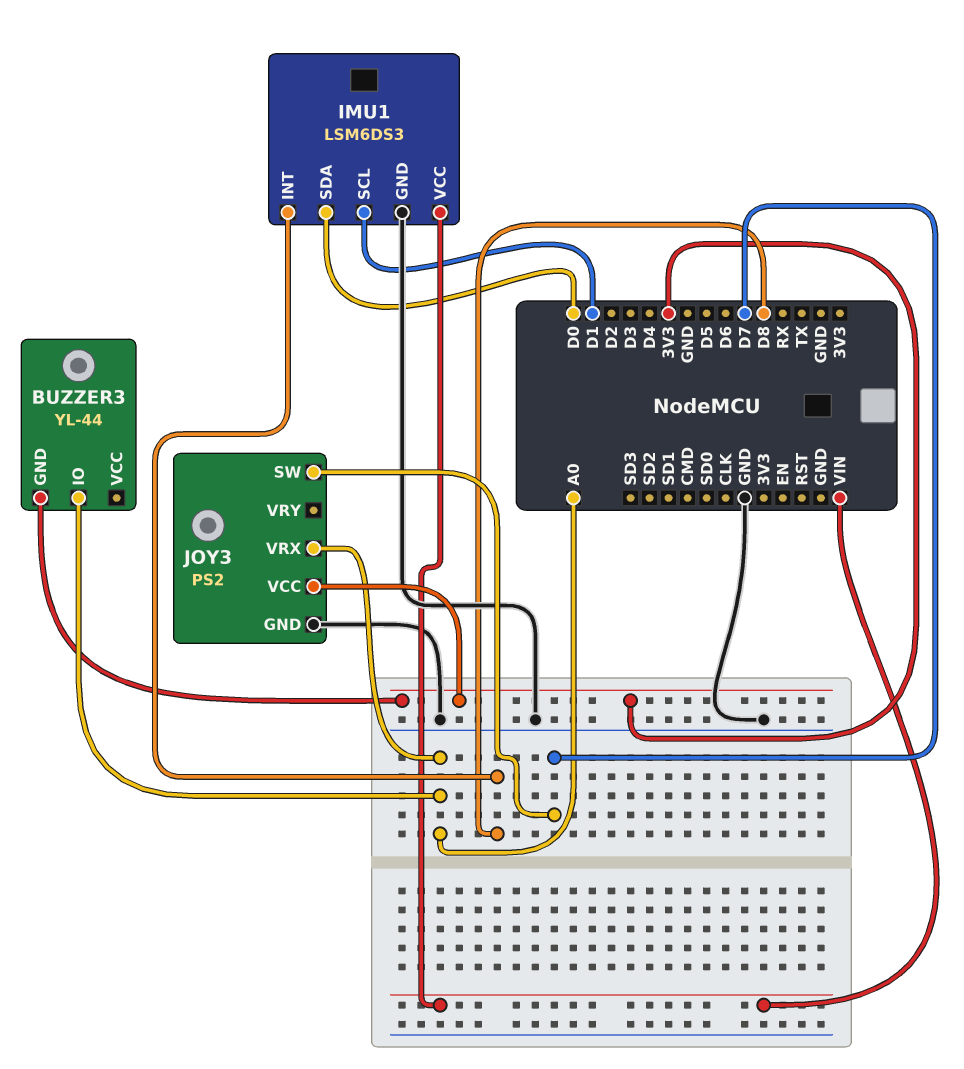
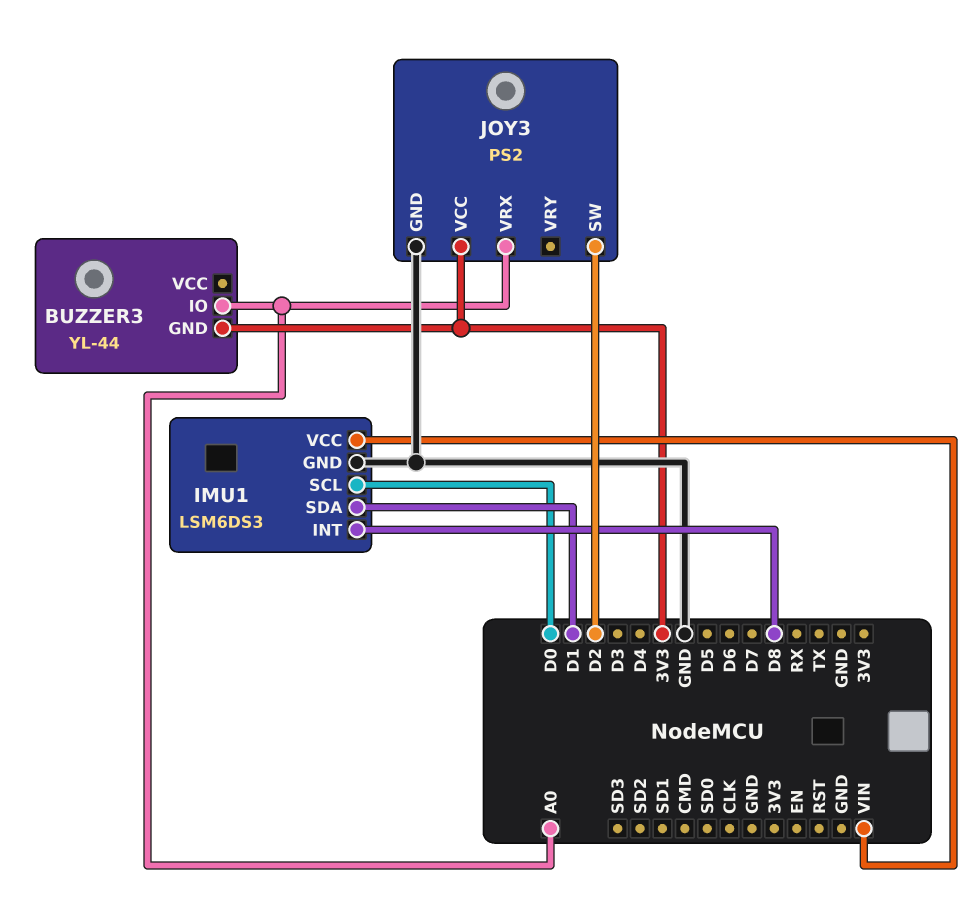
IMU1 pin SCL: D1 -> D0
IMU1 pin SDA: D0 -> D1
JOY3 pin SW: D7 -> D2

